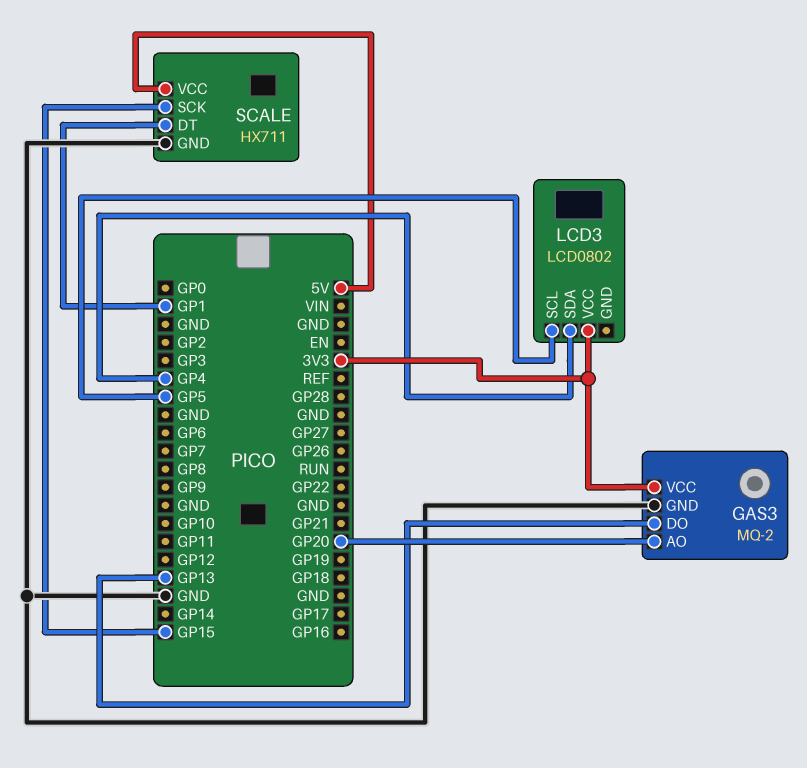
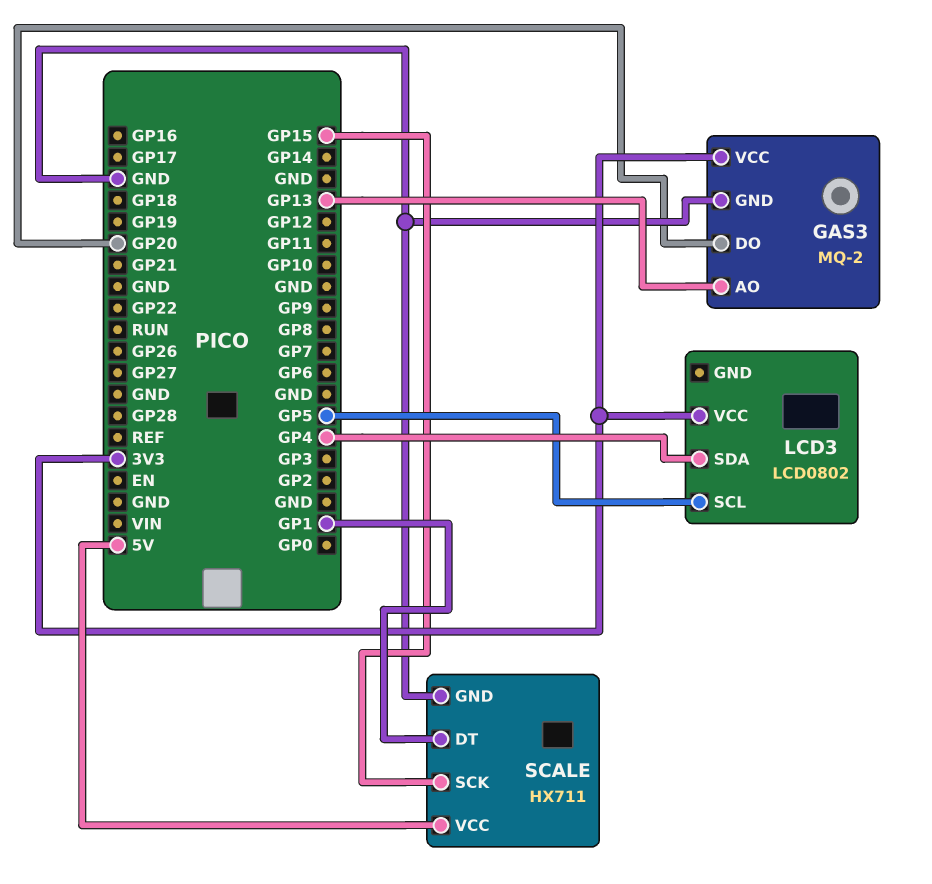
GAS3 pin AO: GP20 -> GP13
GAS3 pin DO: GP13 -> GP20

